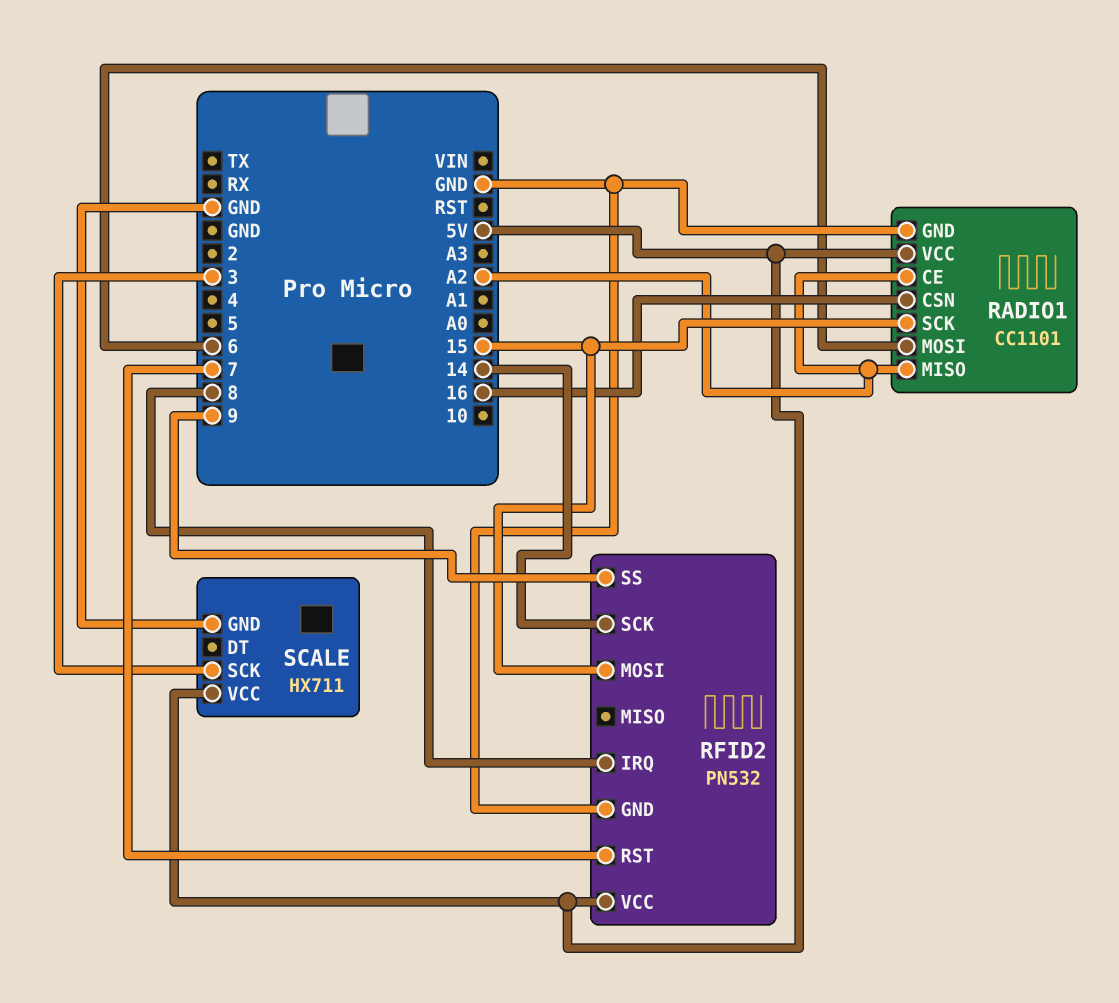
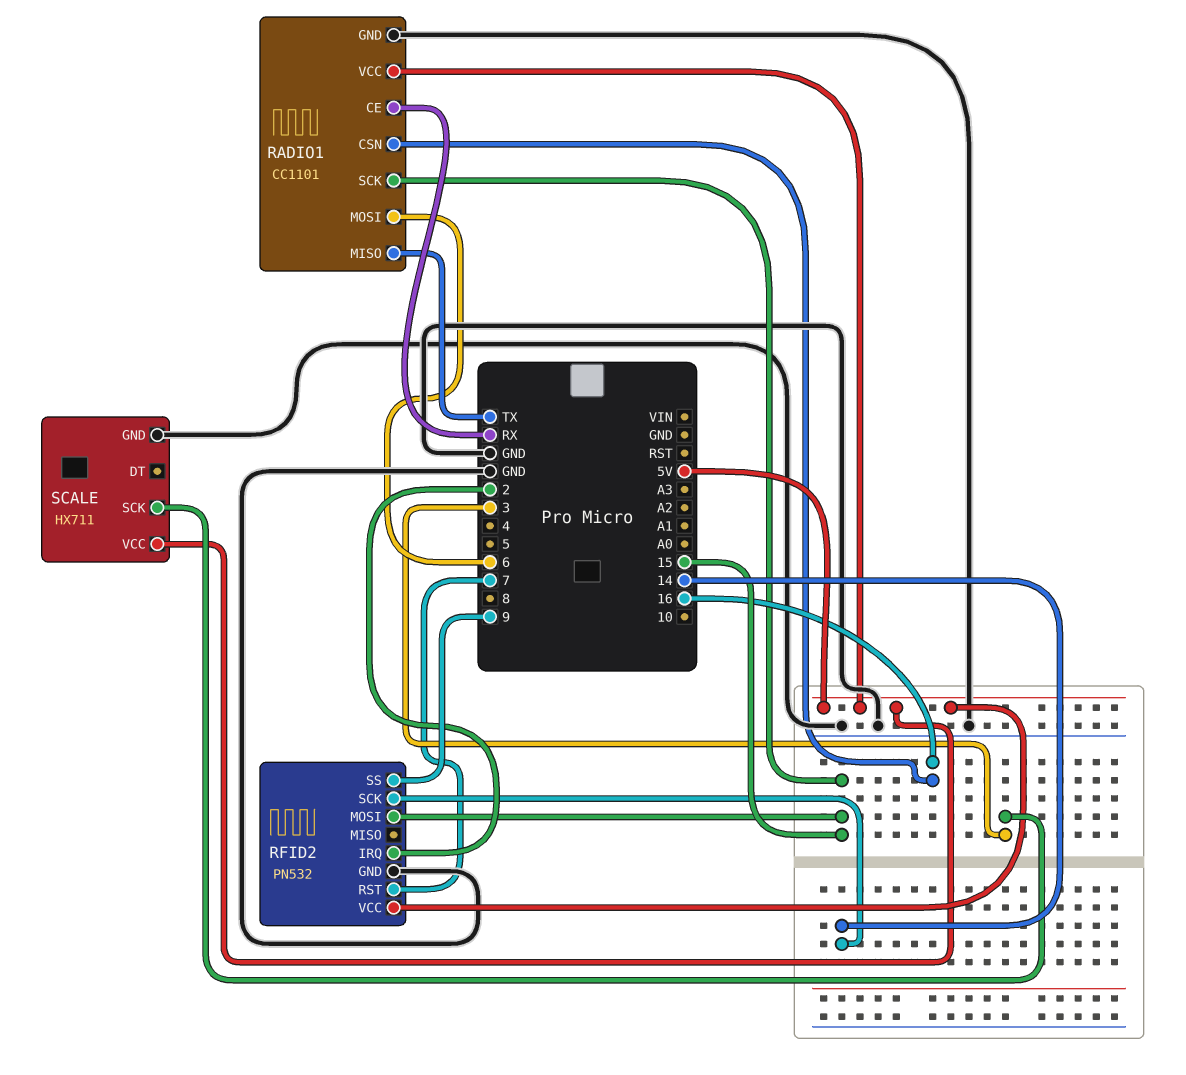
RADIO1 pin CE: A2 -> RX
RADIO1 pin MISO: A2 -> TX
RFID2 pin IRQ: 8 -> 2

